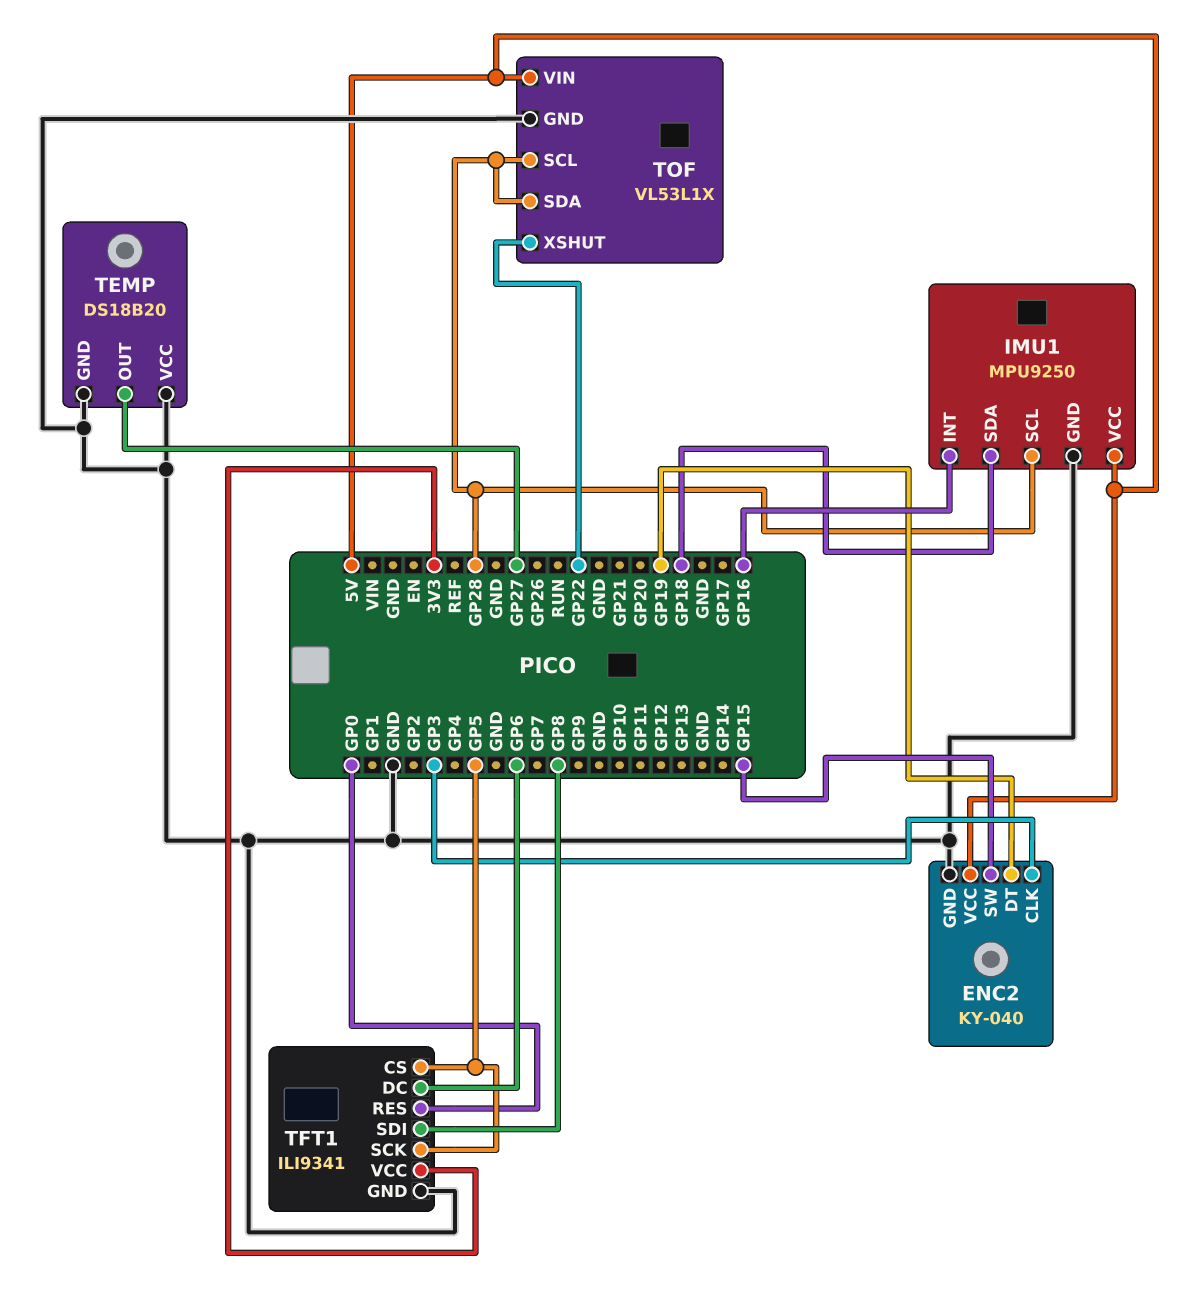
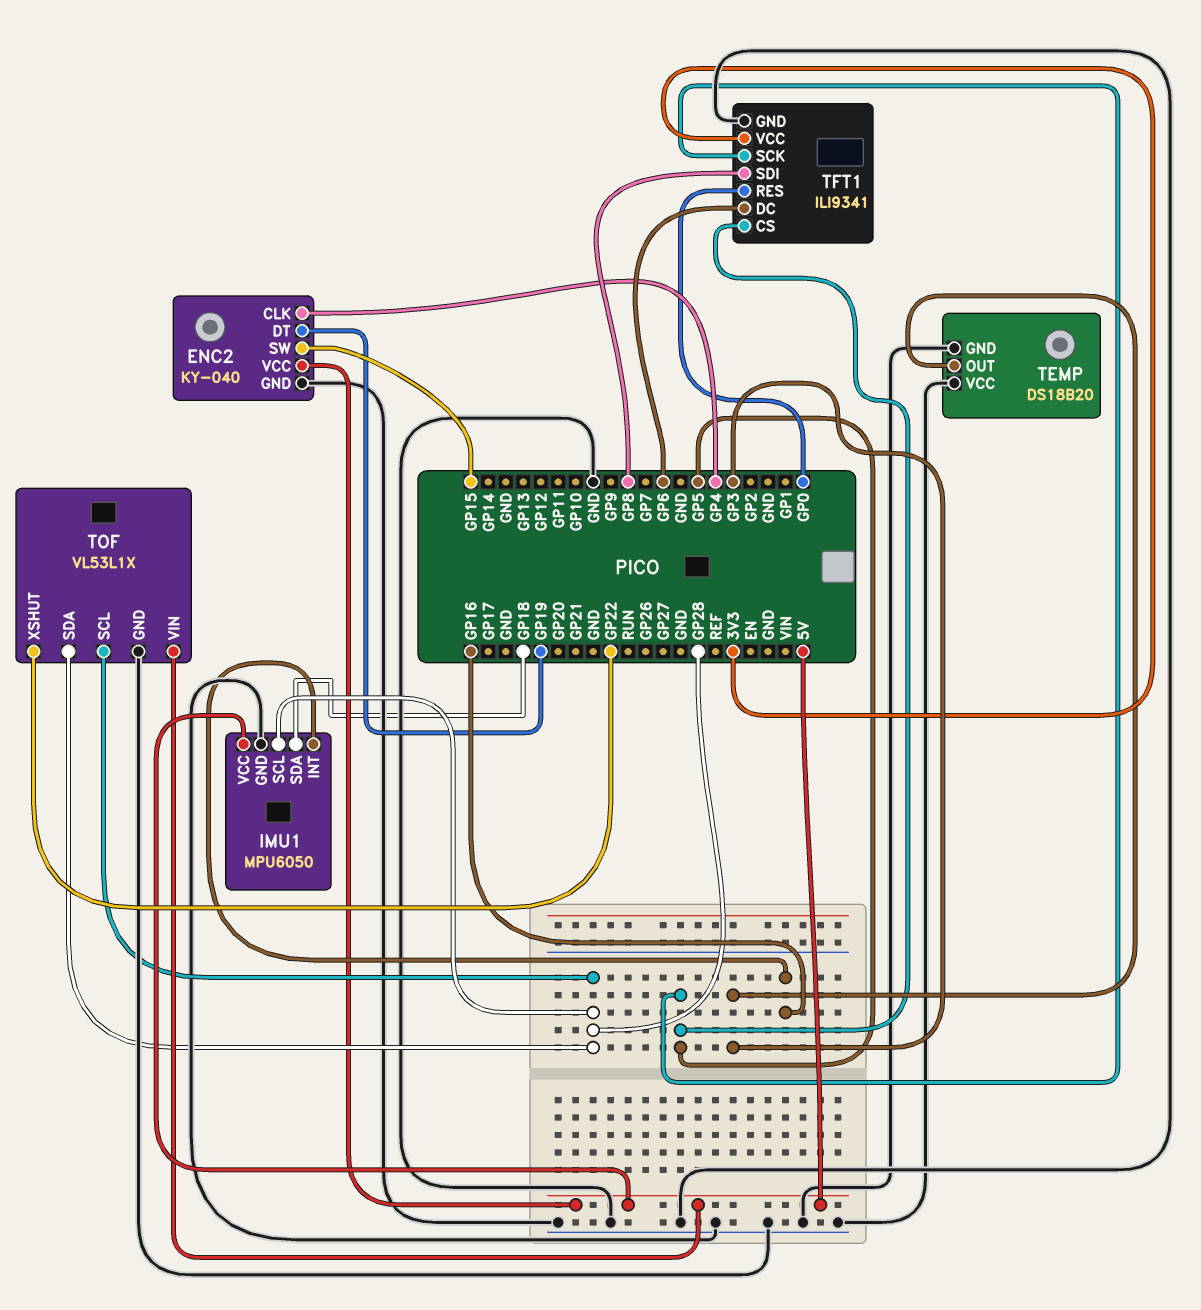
ENC2 pin CLK: GP3 -> GP4
IMU1: MPU9250 -> MPU6050
TEMP pin OUT: GP27 -> GP3

